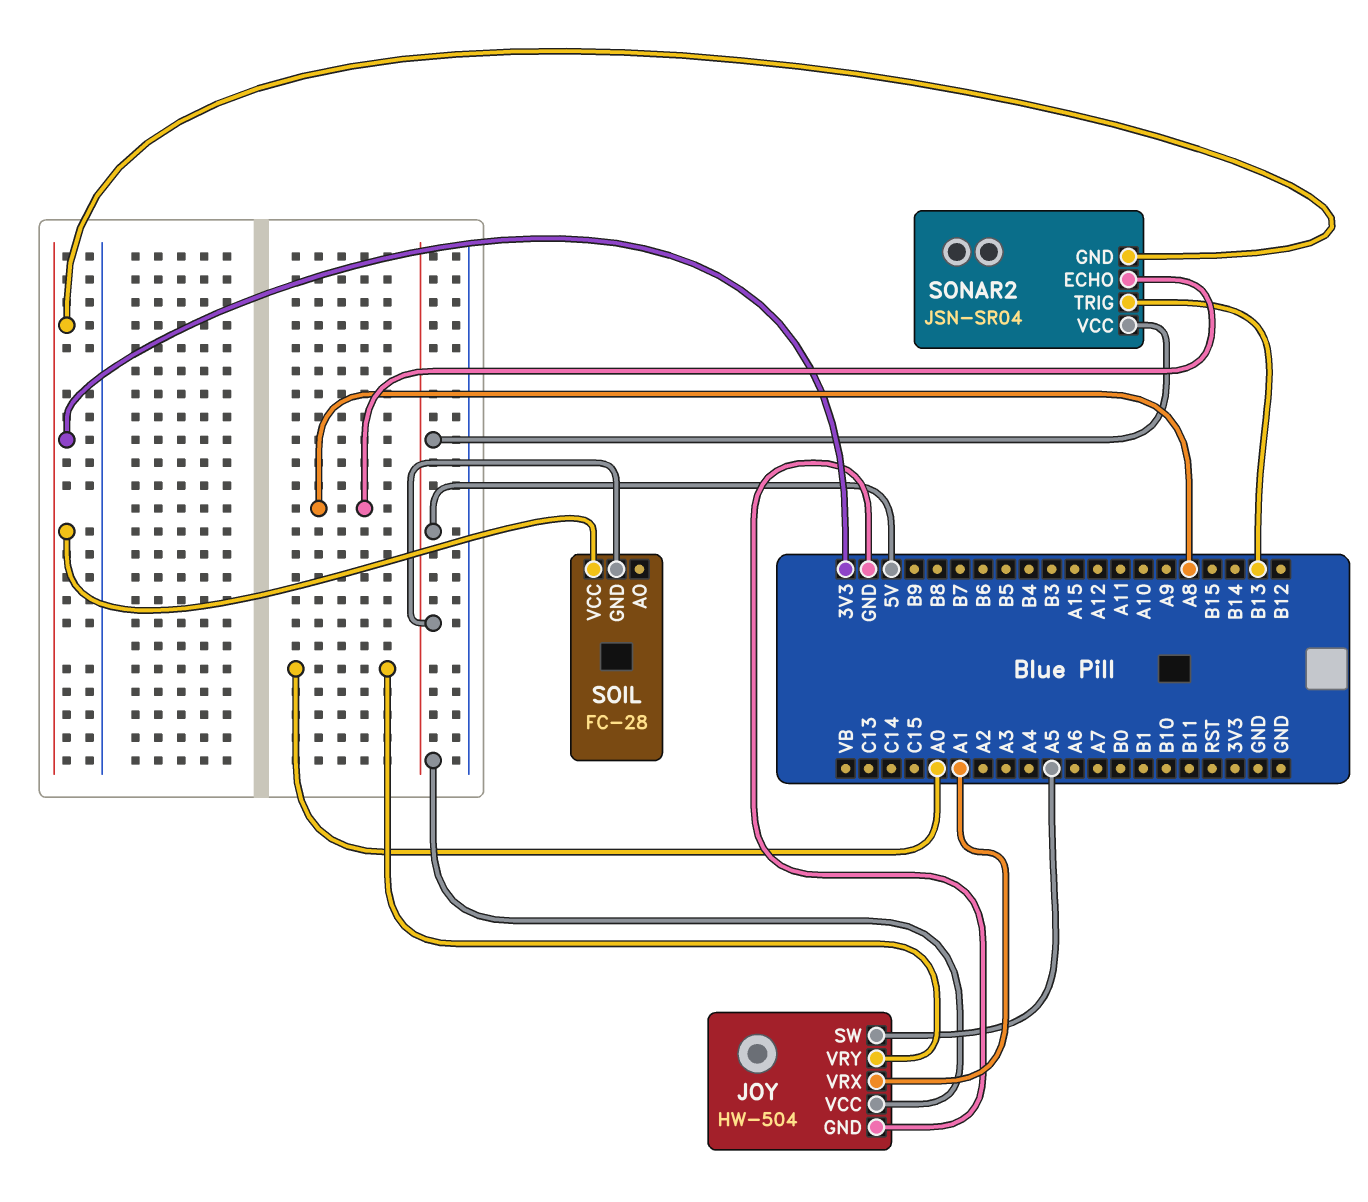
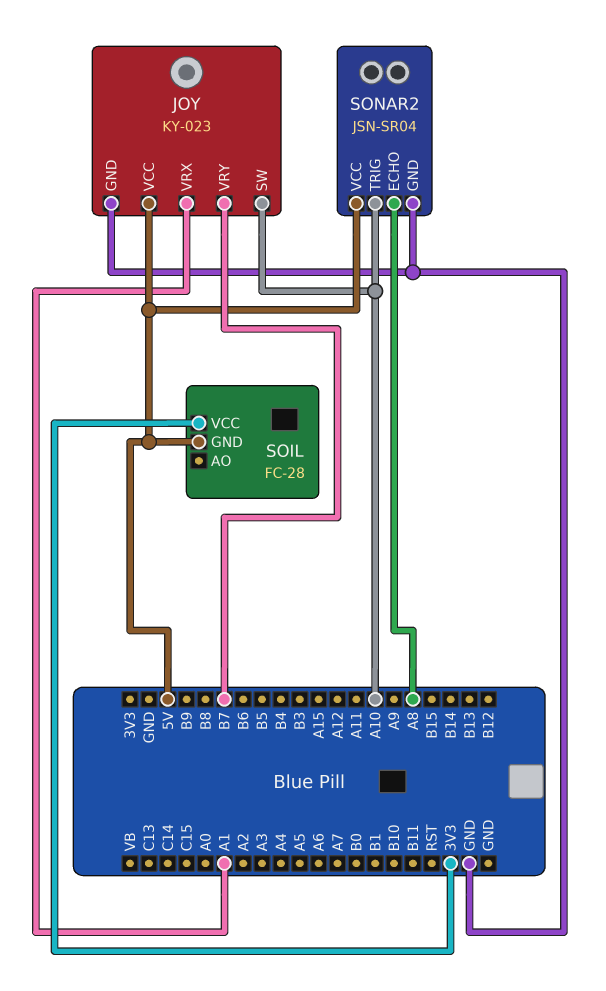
JOY: HW-504 -> KY-023
JOY pin SW: A5 -> A10
JOY pin VRY: A0 -> B7
SONAR2 pin GND: 3V3 -> GND
SONAR2 pin TRIG: B13 -> A10

